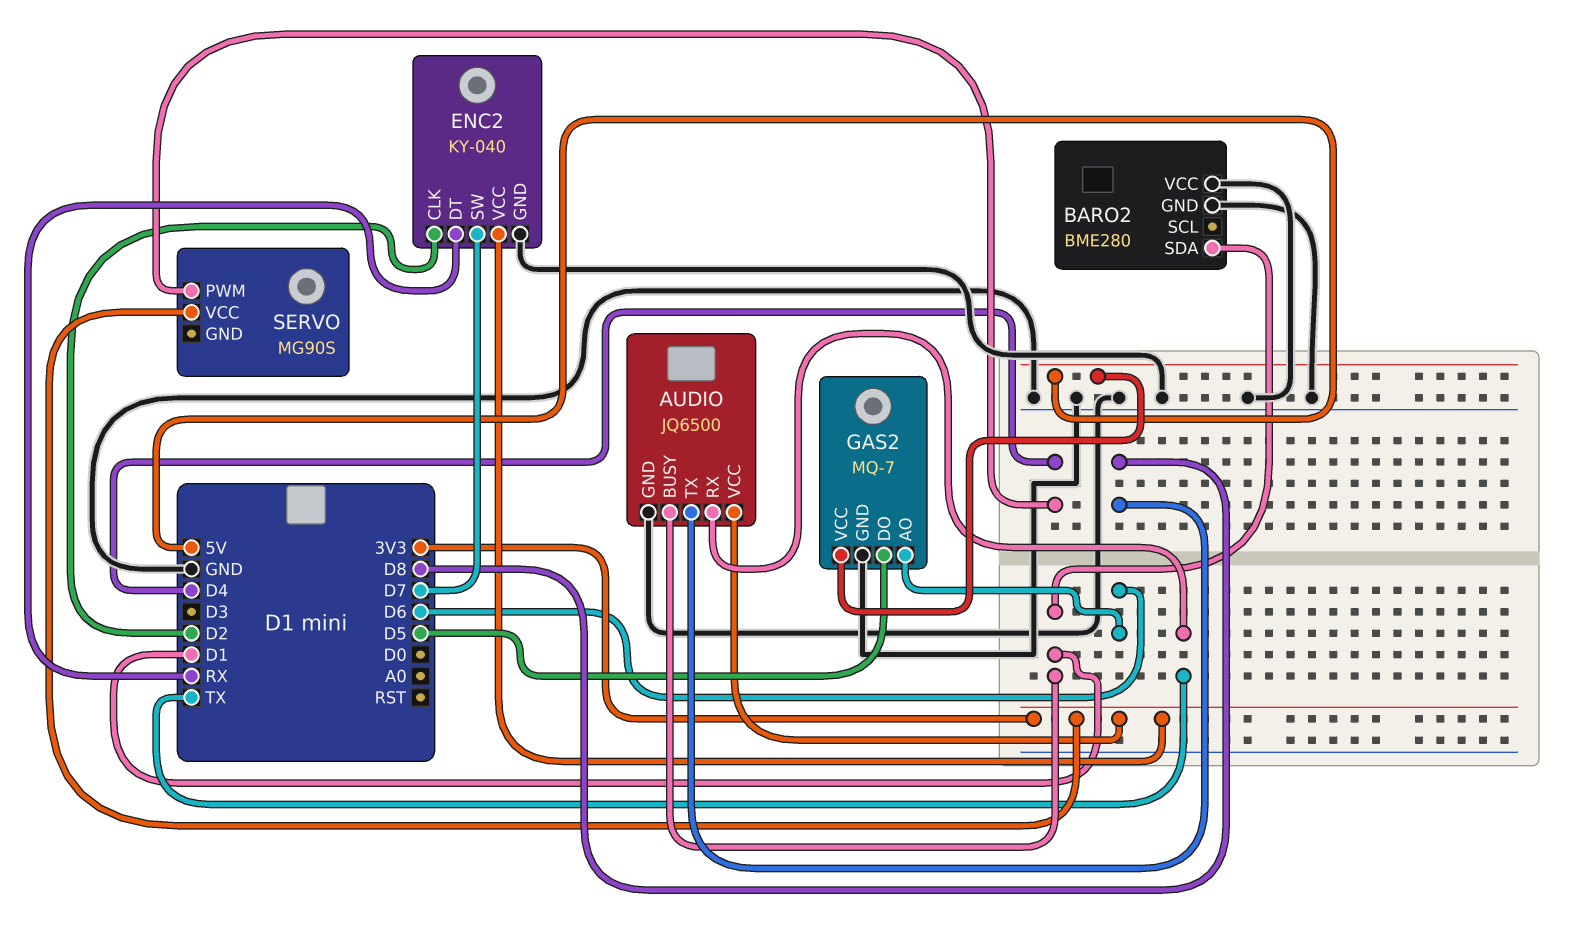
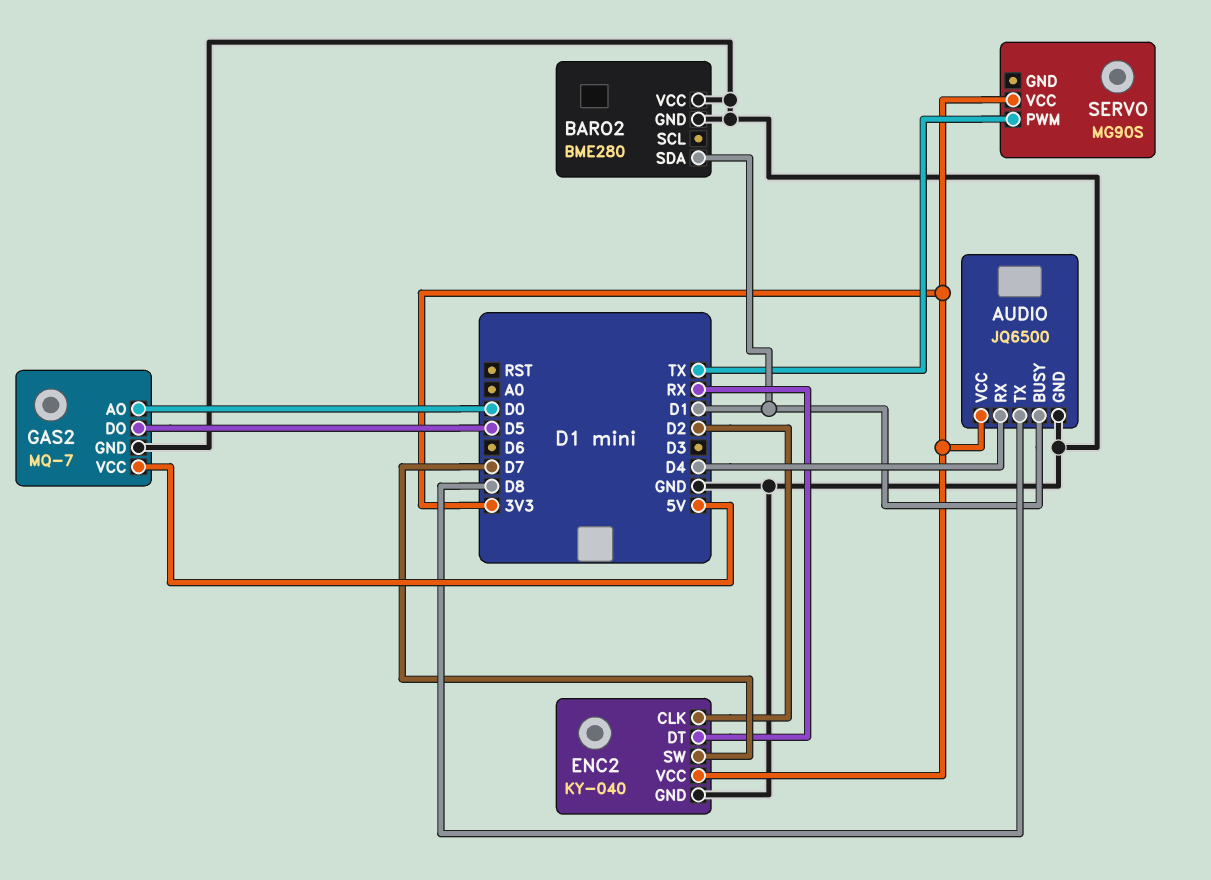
AUDIO pin RX: TX -> D4
GAS2 pin AO: D6 -> D0
SERVO pin PWM: D4 -> TX

